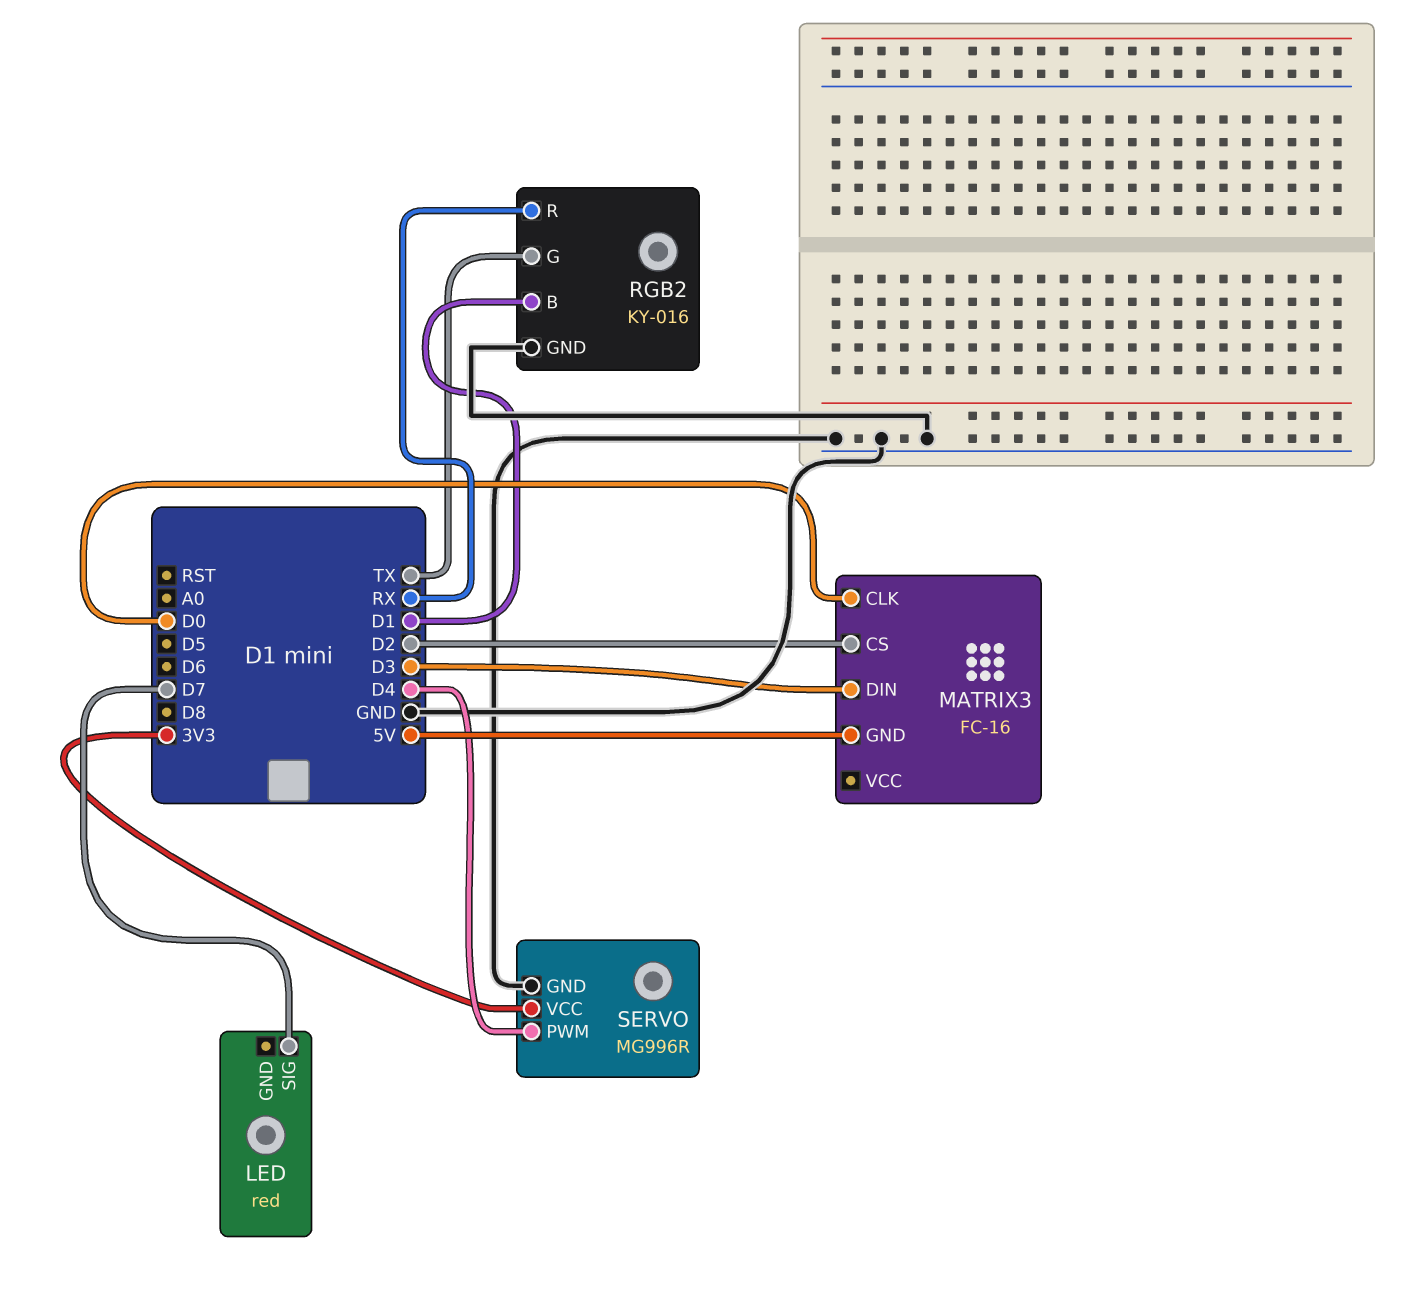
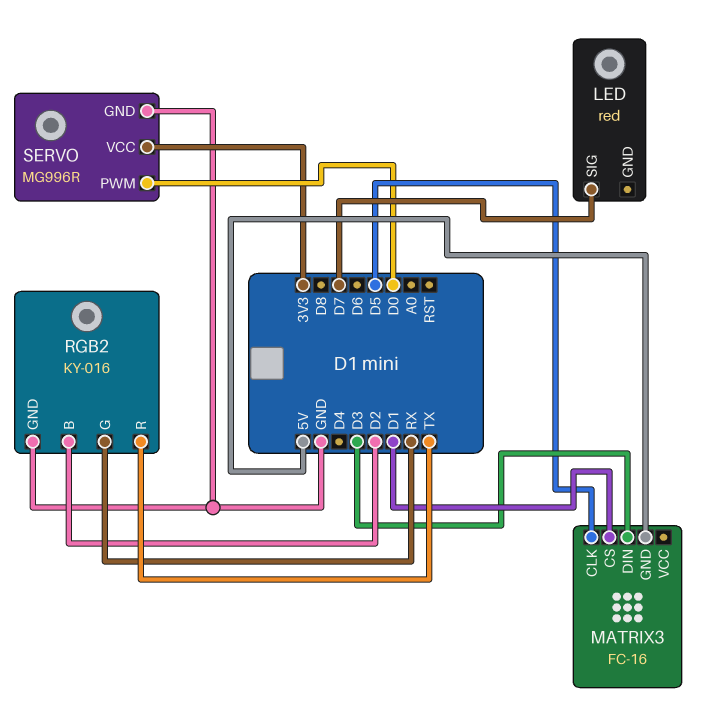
MATRIX3 pin CLK: D0 -> D5
MATRIX3 pin CS: D2 -> D1
RGB2 pin B: D1 -> D2
RGB2 pin G: TX -> RX
RGB2 pin R: RX -> TX
SERVO pin PWM: D4 -> D0

